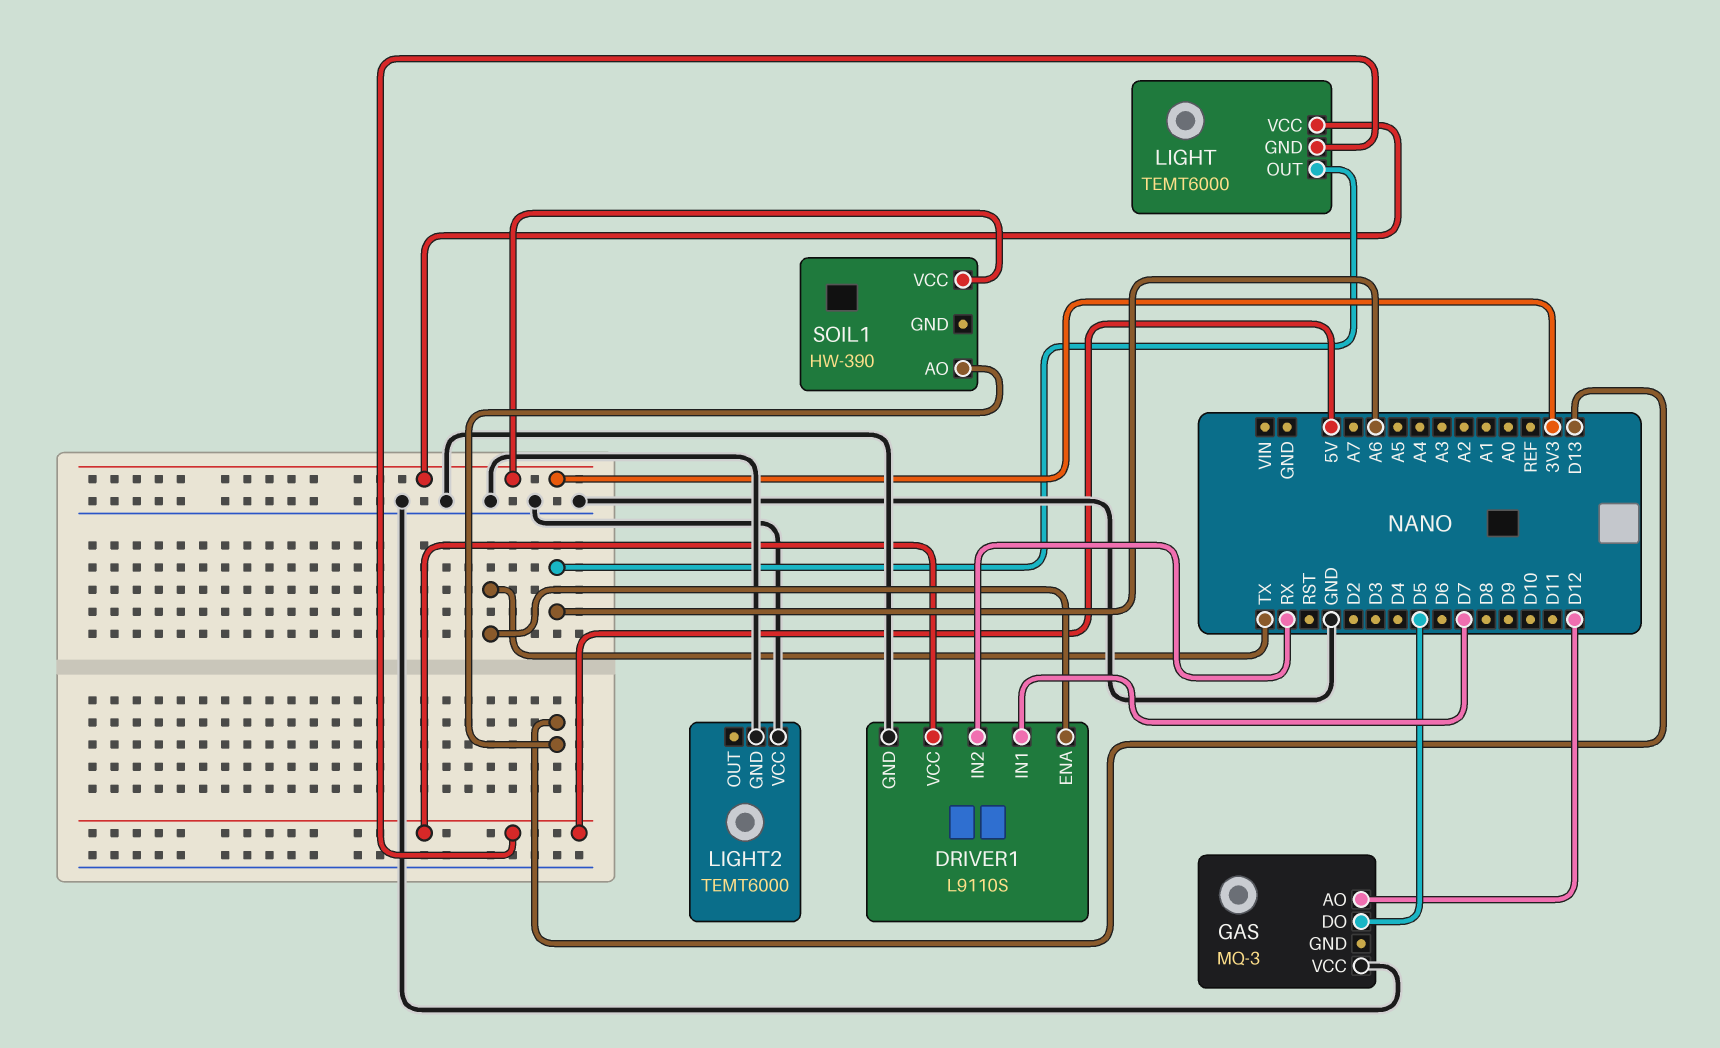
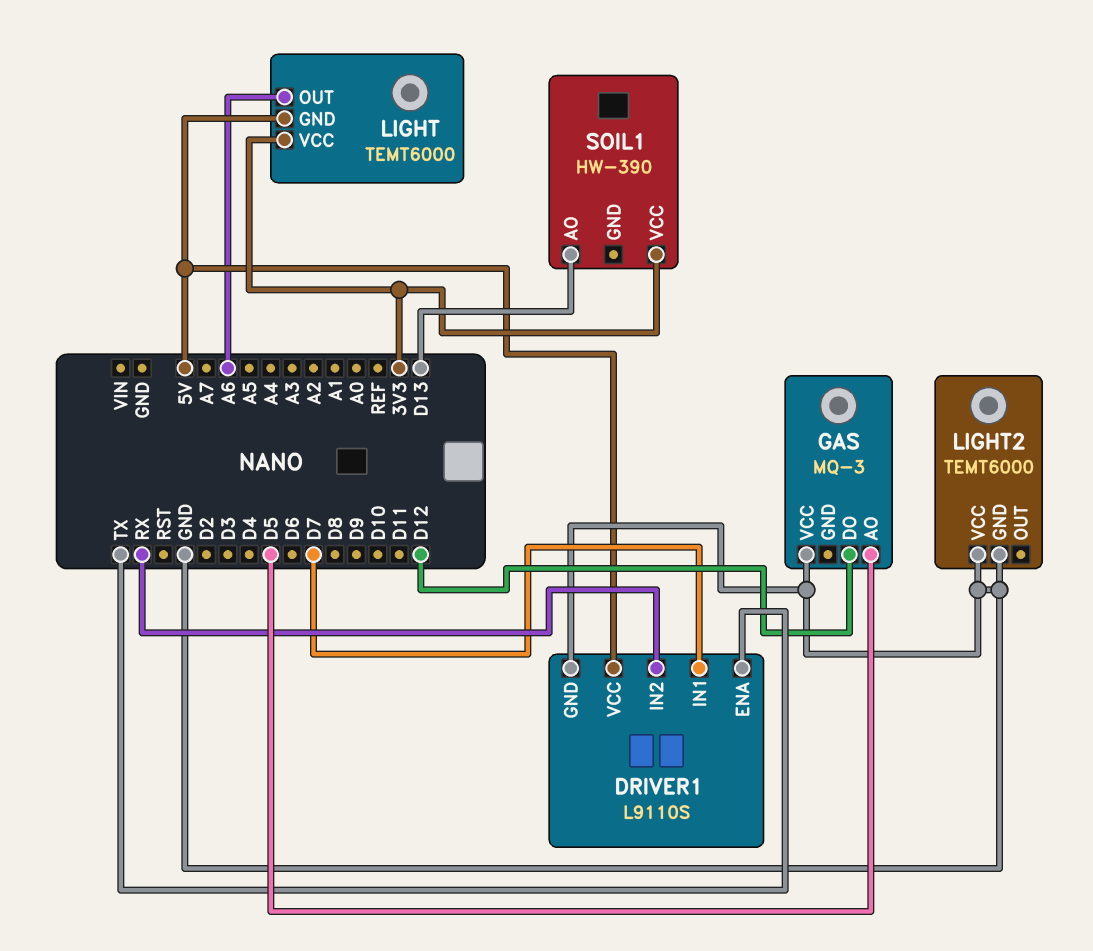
GAS pin AO: D12 -> D5
GAS pin DO: D5 -> D12

